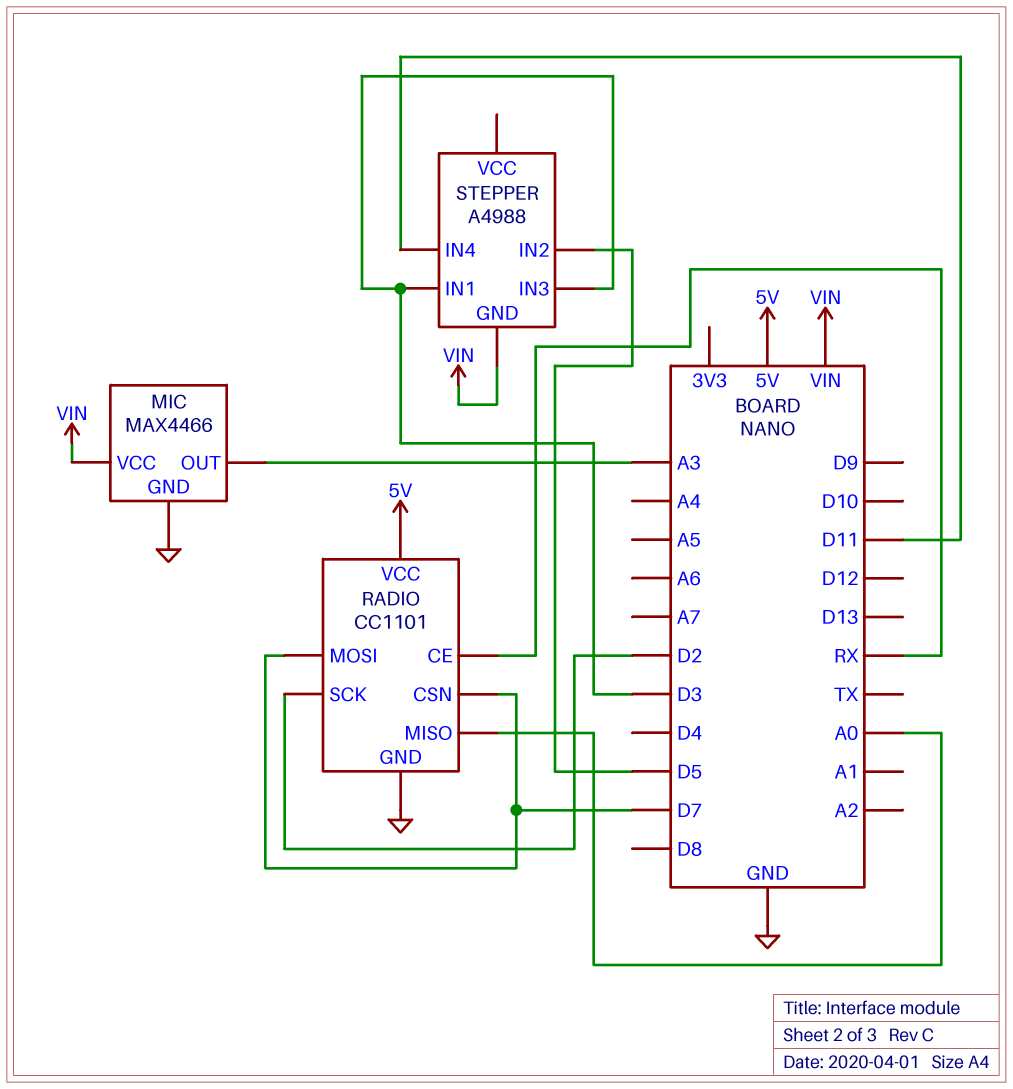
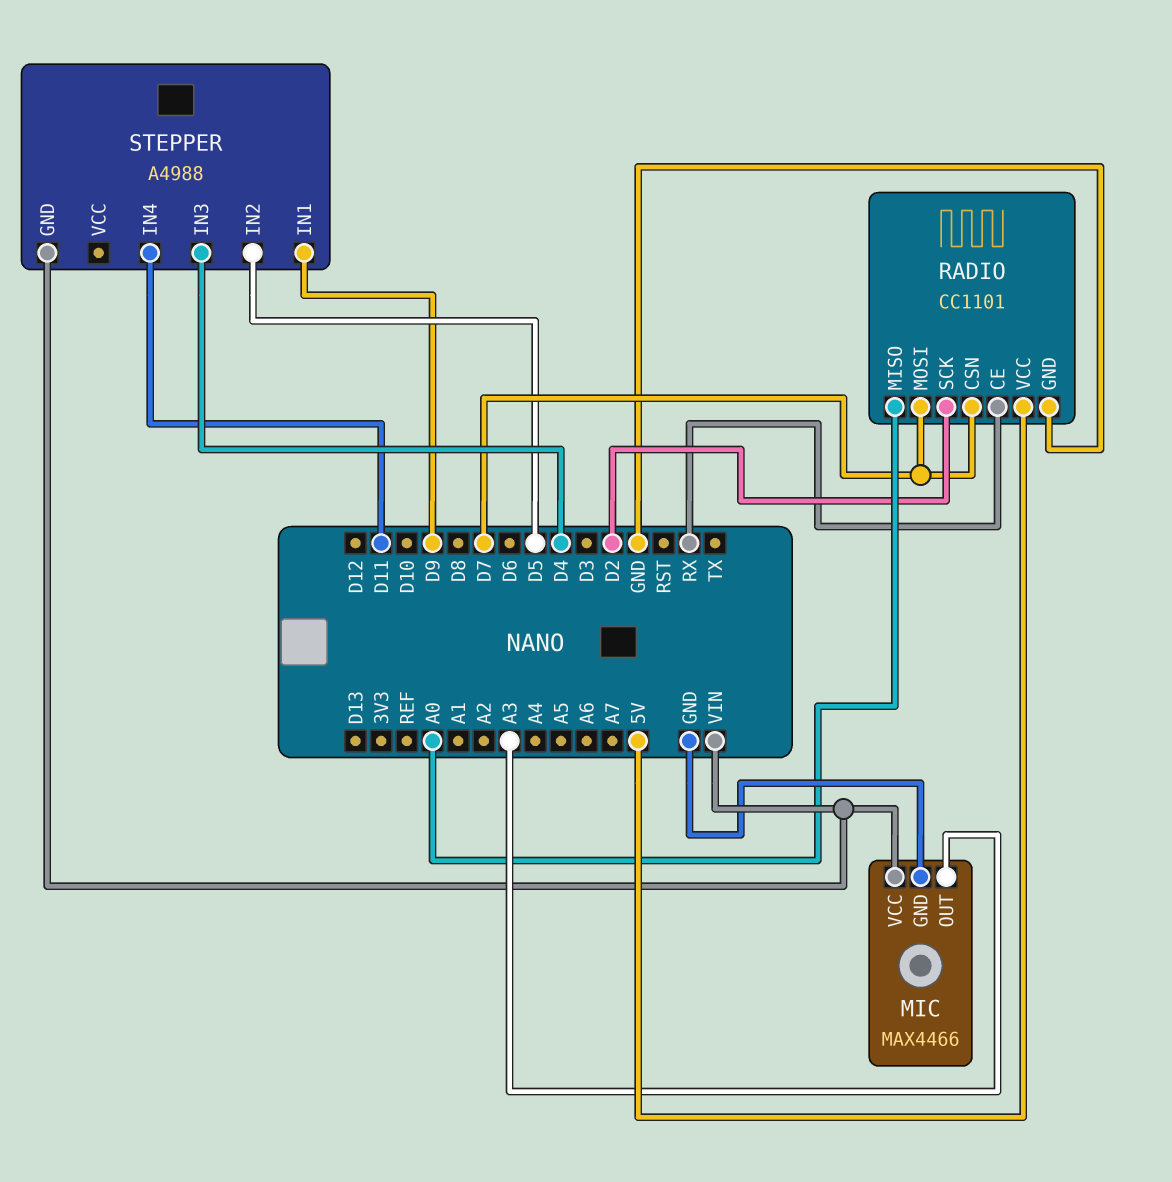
STEPPER pin IN1: D3 -> D9
STEPPER pin IN3: D3 -> D4

